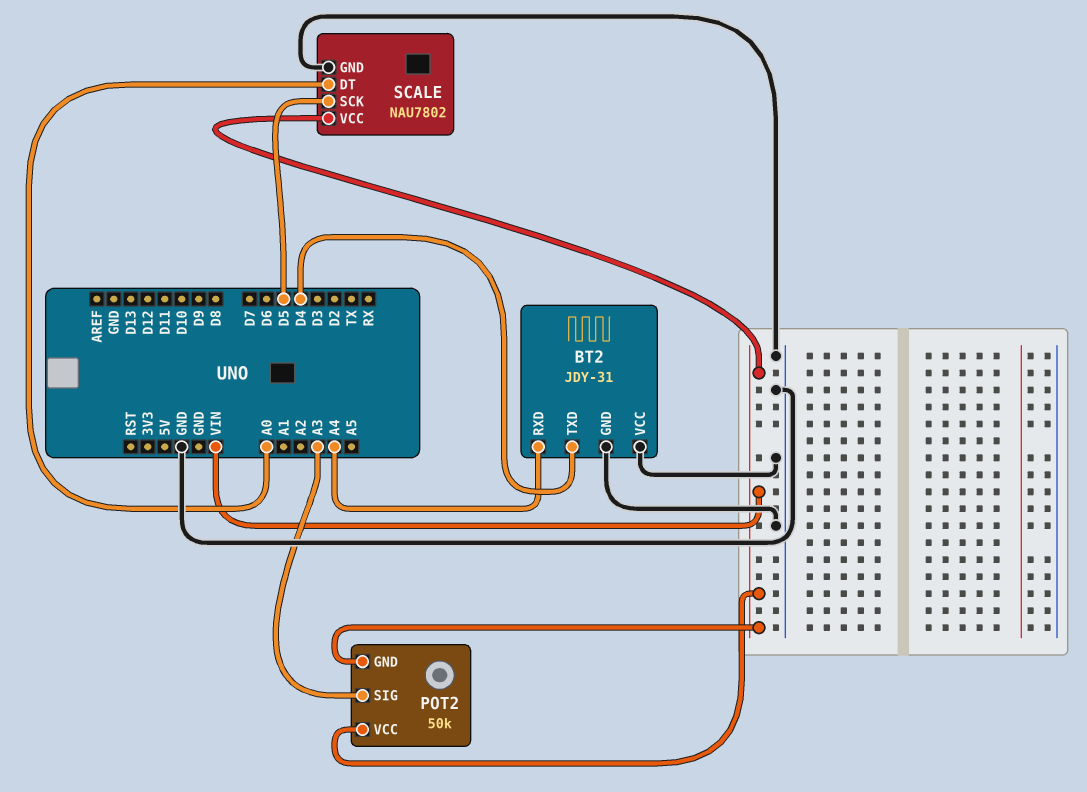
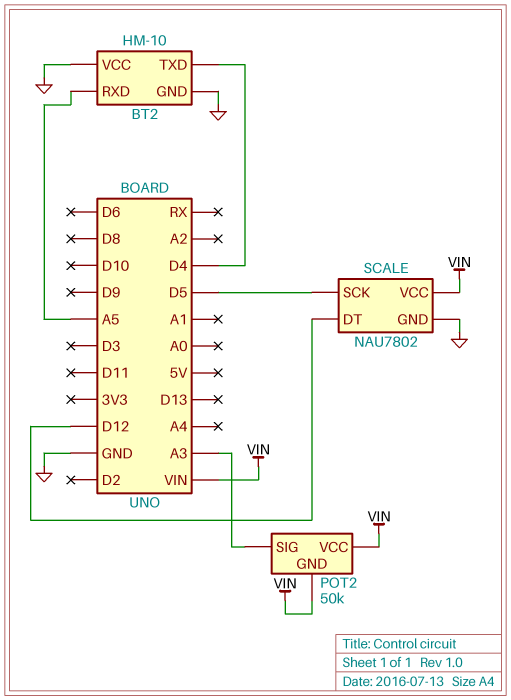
BT2: JDY-31 -> HM-10
BT2 pin RXD: A4 -> A5
SCALE pin DT: A0 -> D12

